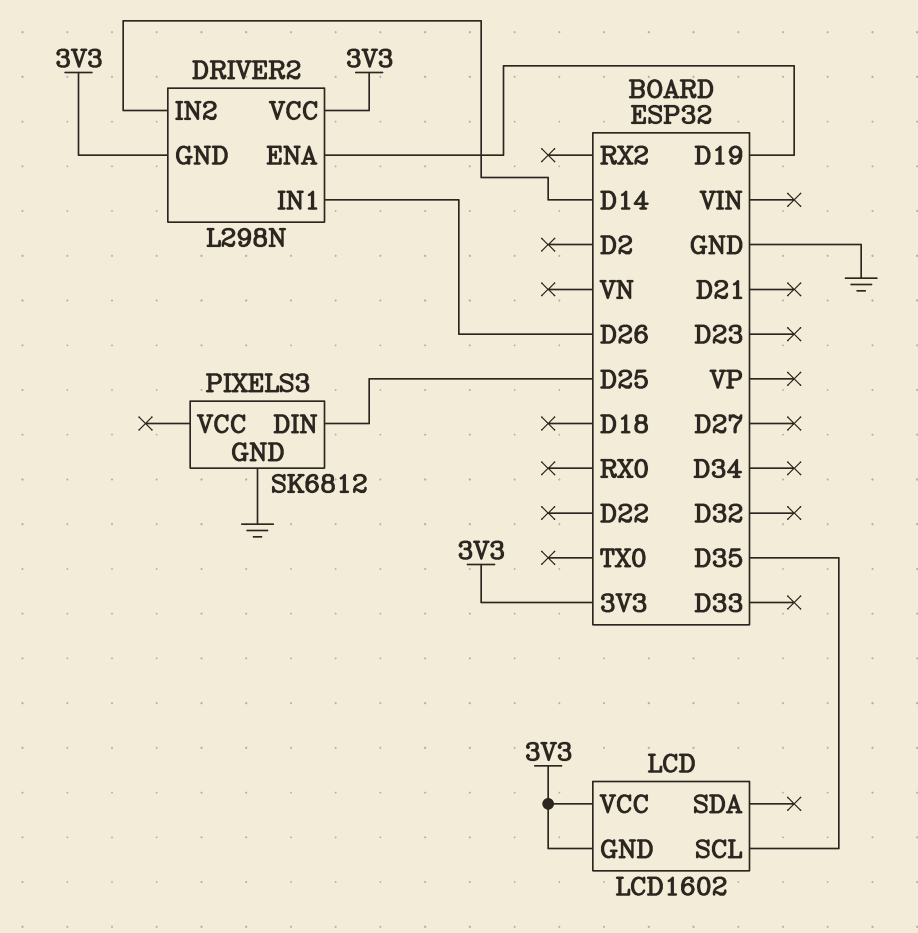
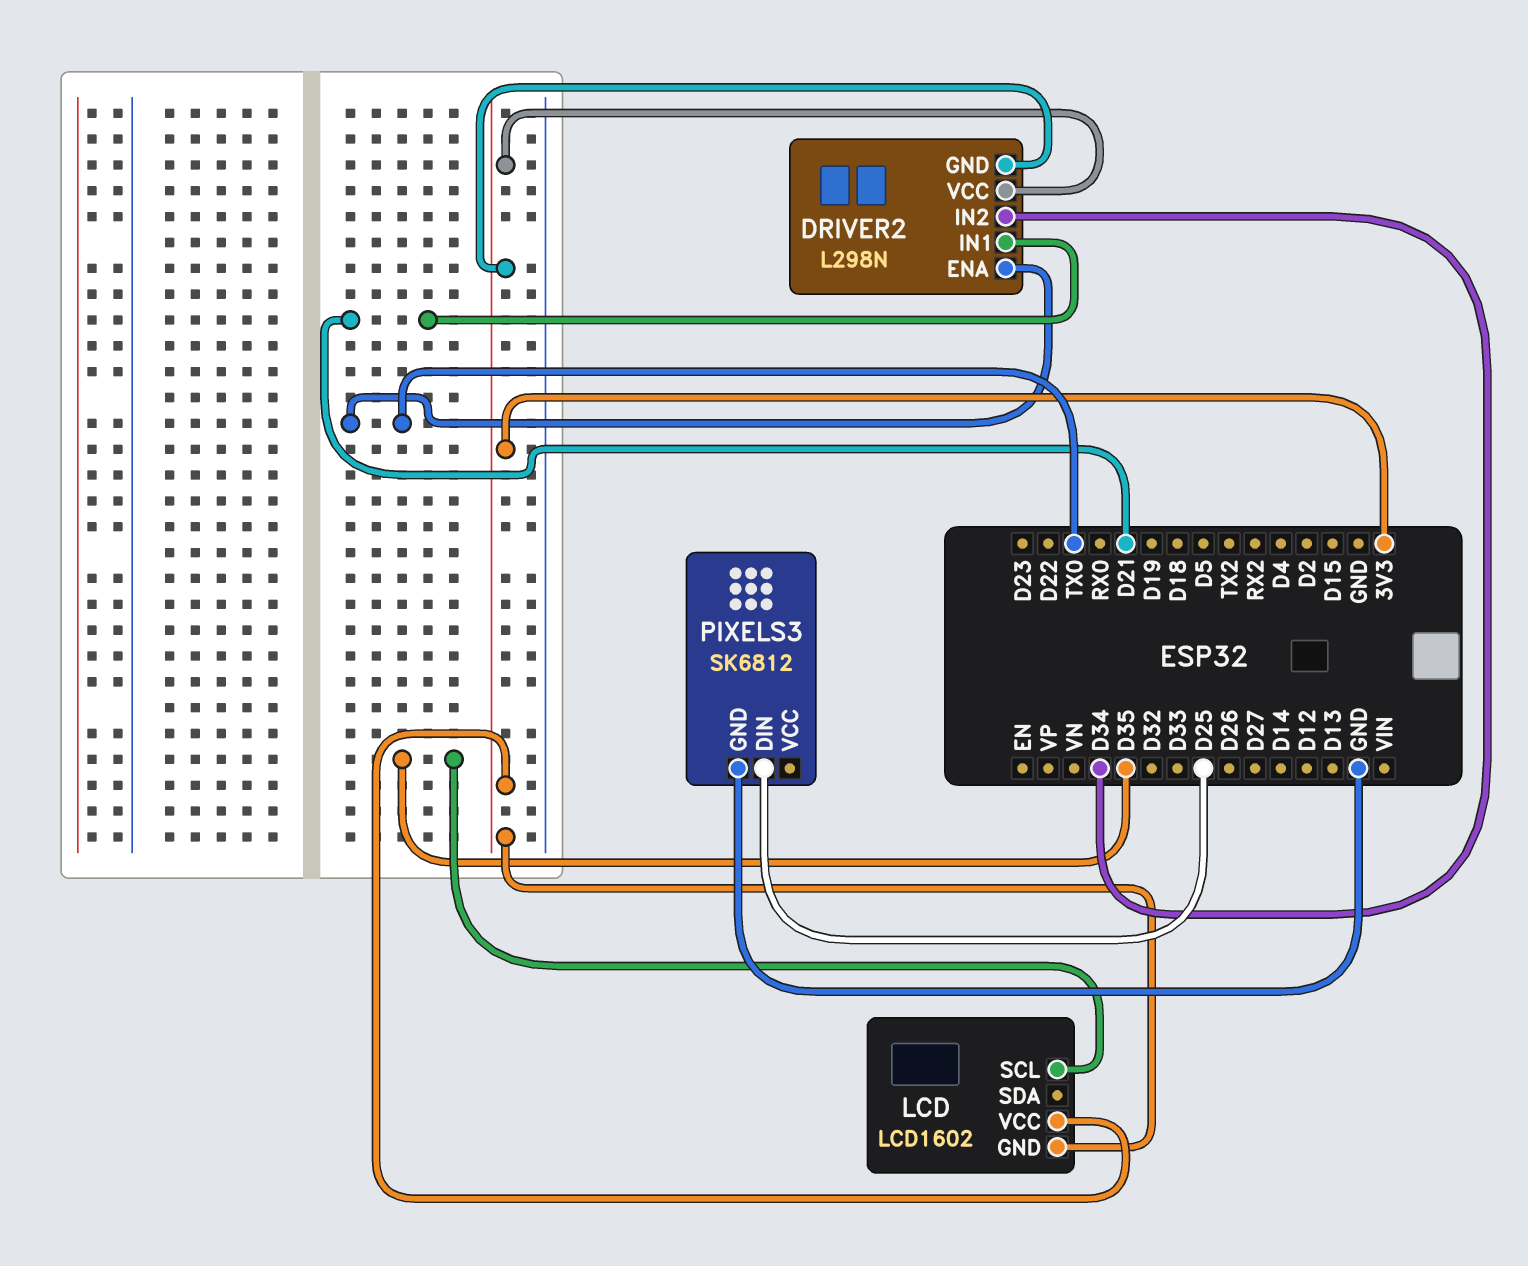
DRIVER2 pin ENA: D19 -> TX0
DRIVER2 pin IN1: D26 -> D21
DRIVER2 pin IN2: D14 -> D34

